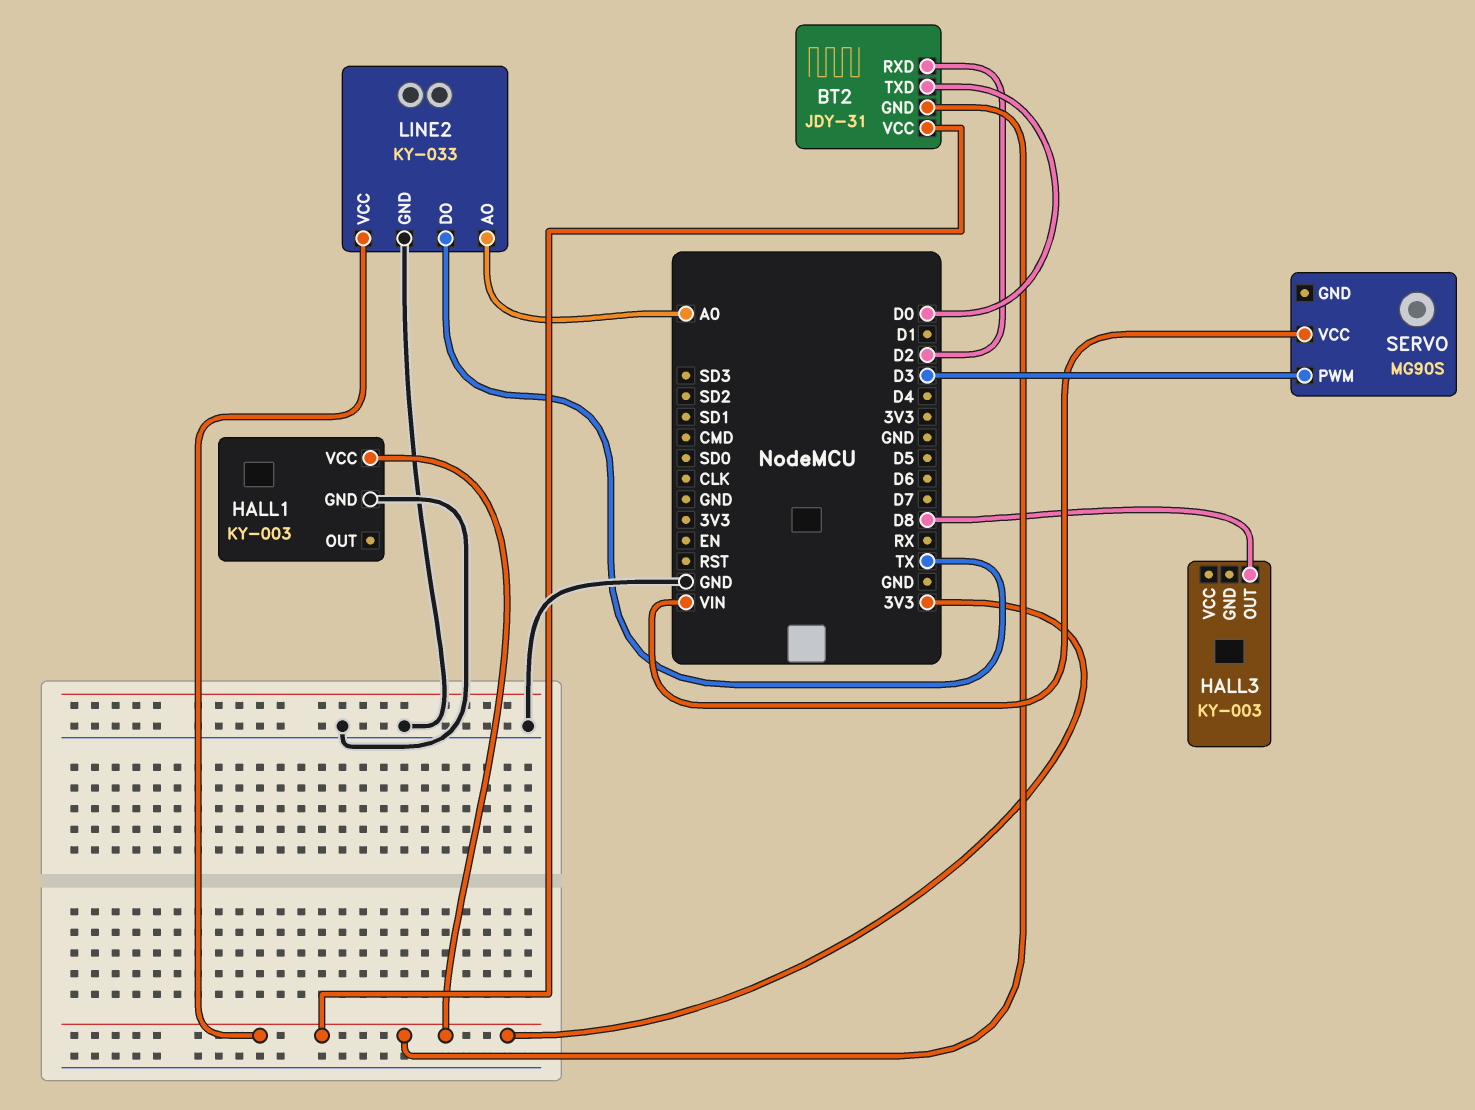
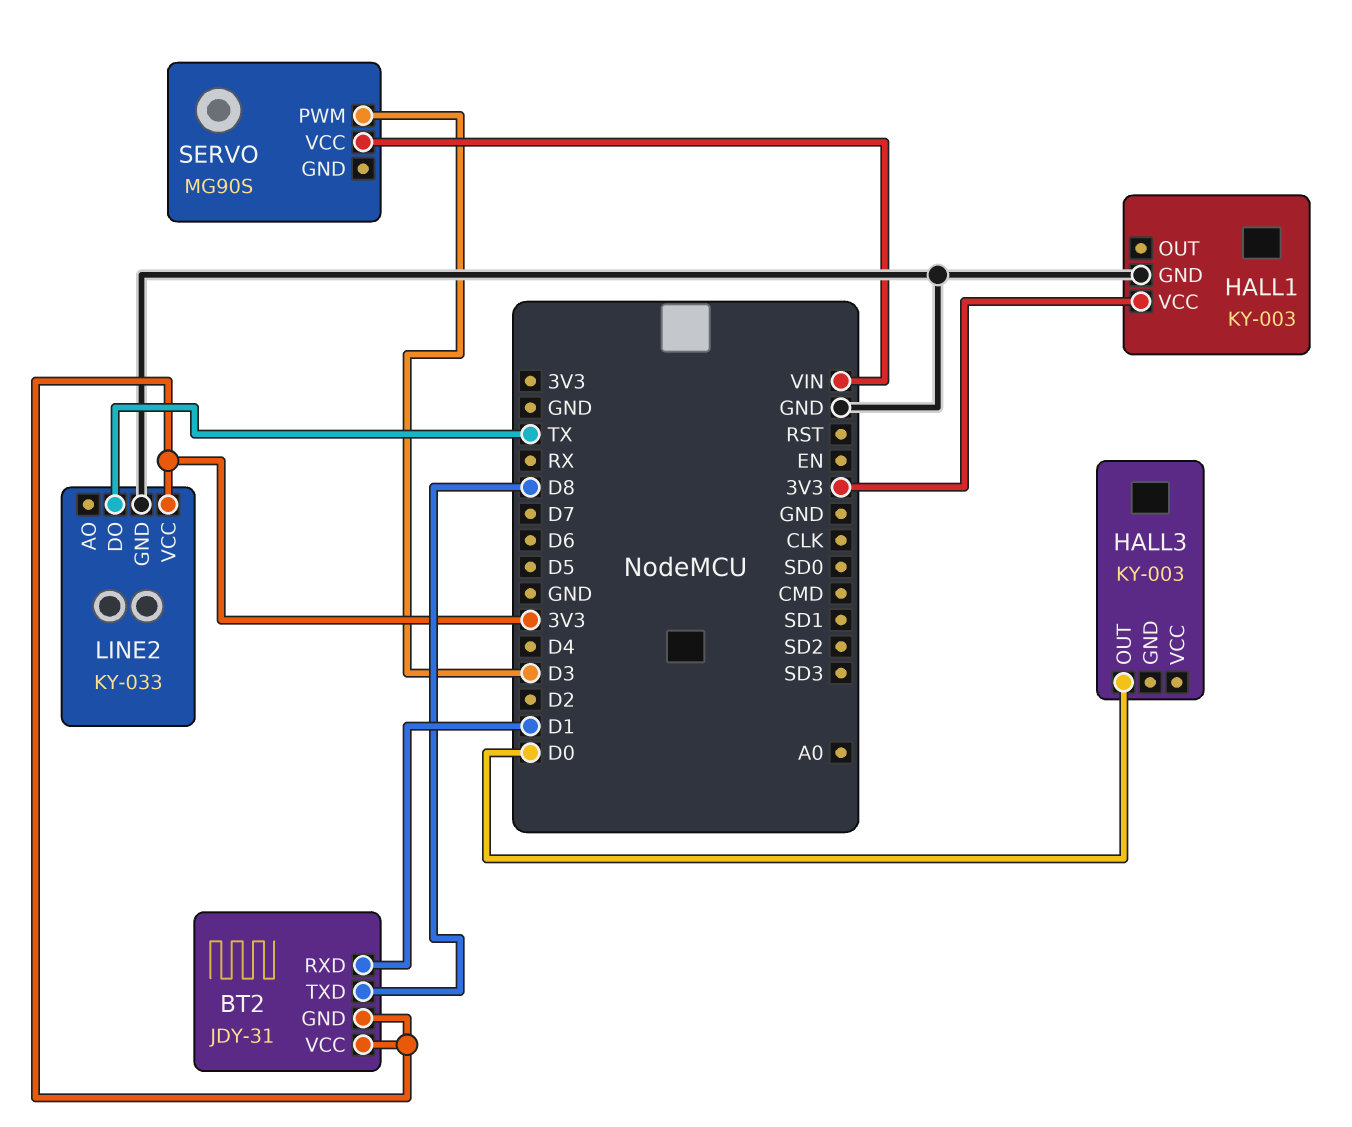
BT2 pin RXD: D2 -> D1
BT2 pin TXD: D0 -> D8
HALL3 pin OUT: D8 -> D0
LINE2 pin AO: A0 -> none

